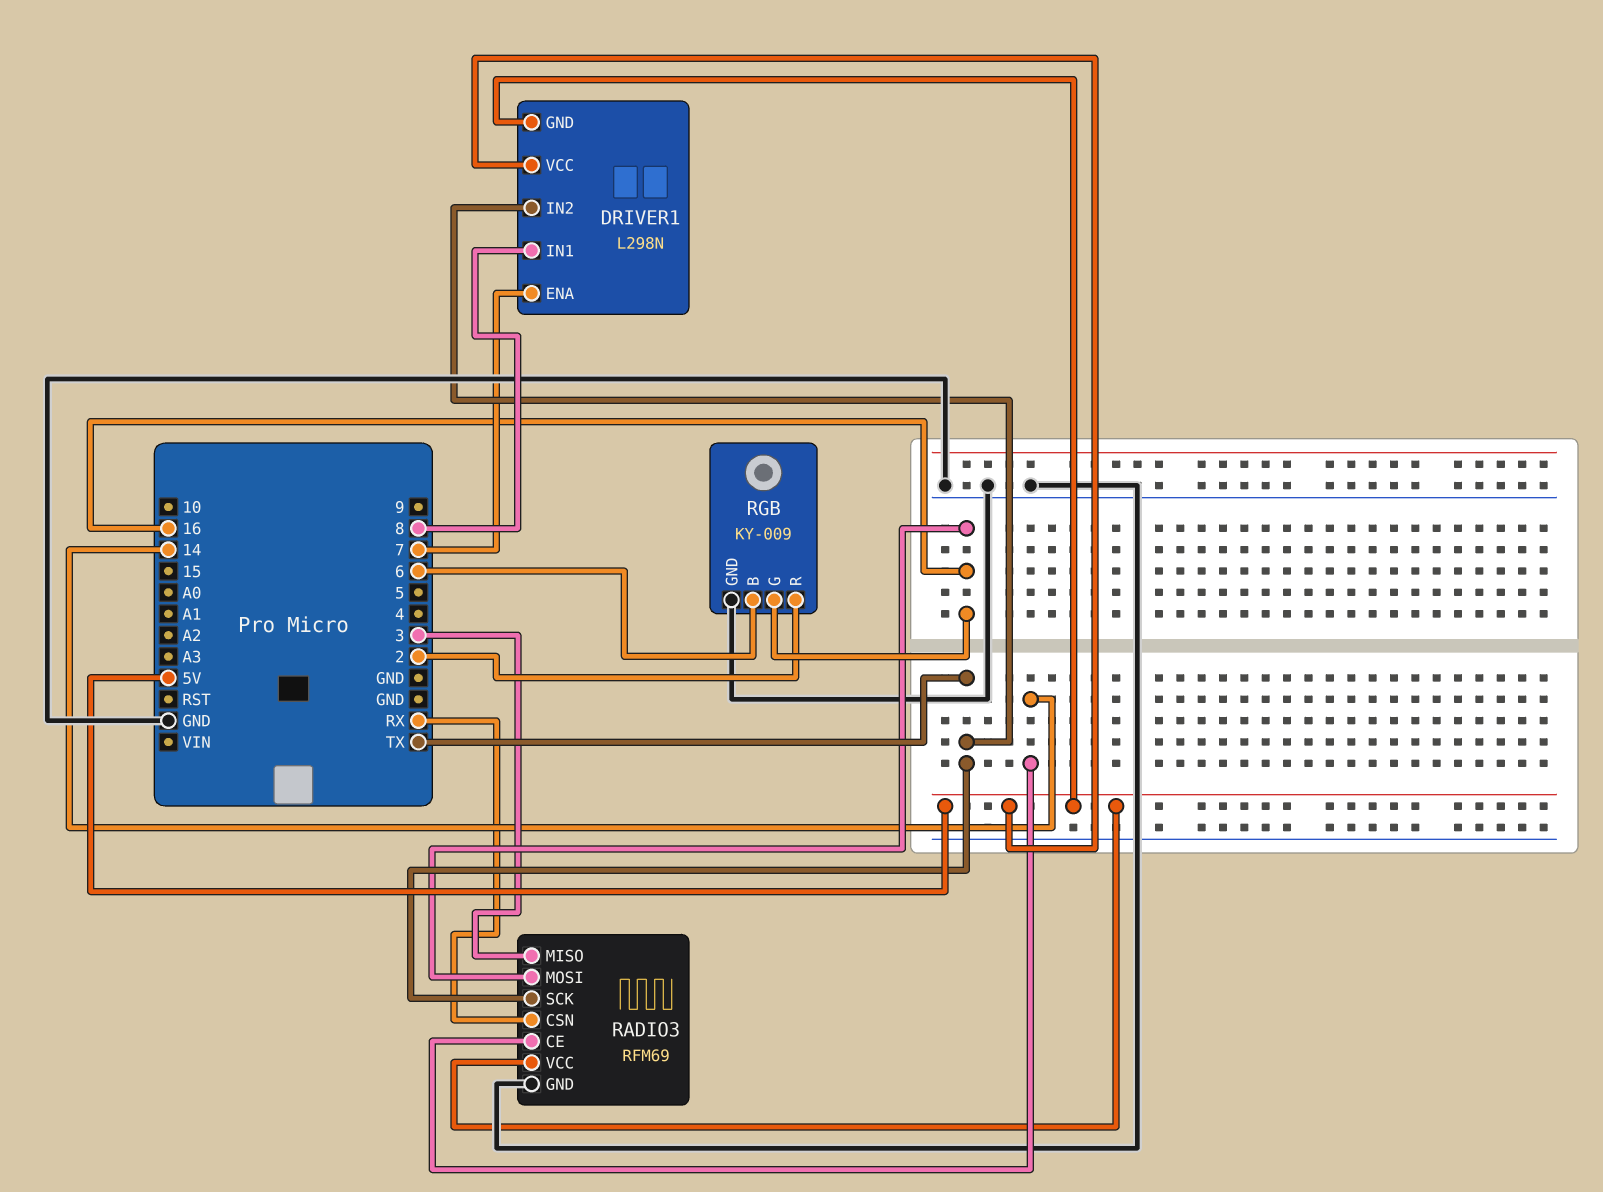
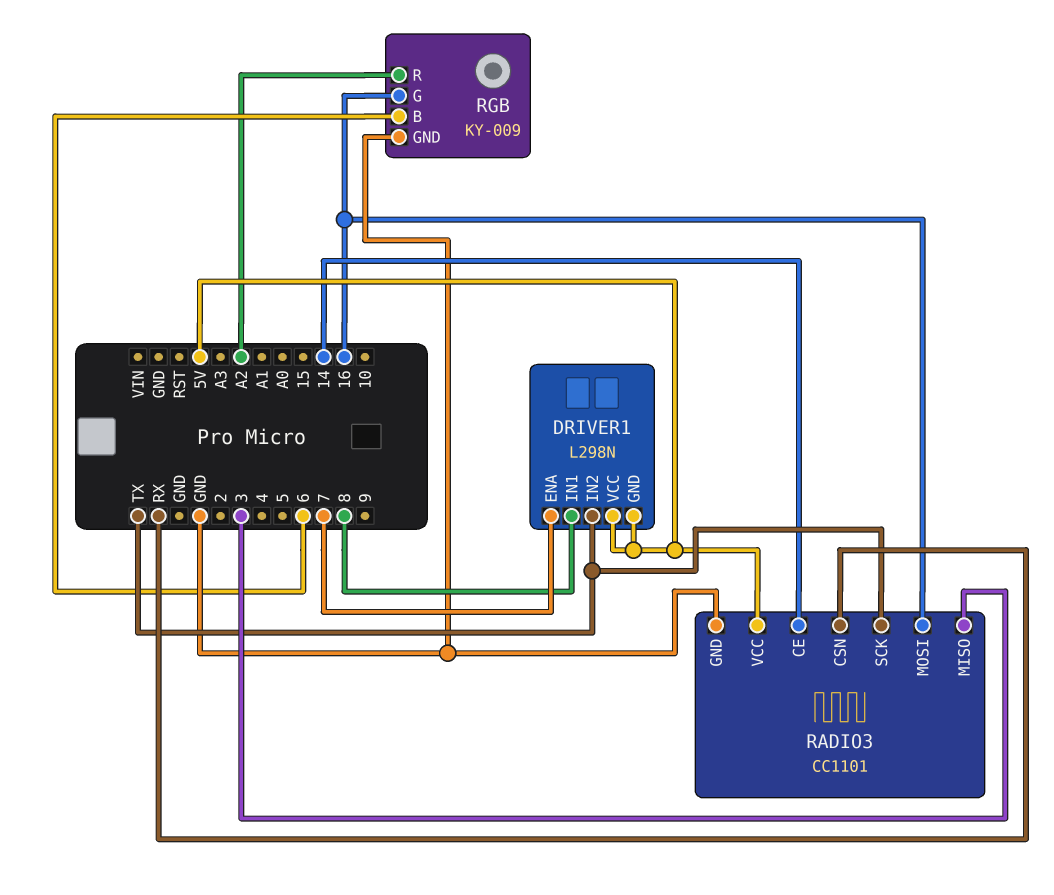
RADIO3: RFM69 -> CC1101
RGB pin R: 2 -> A2

